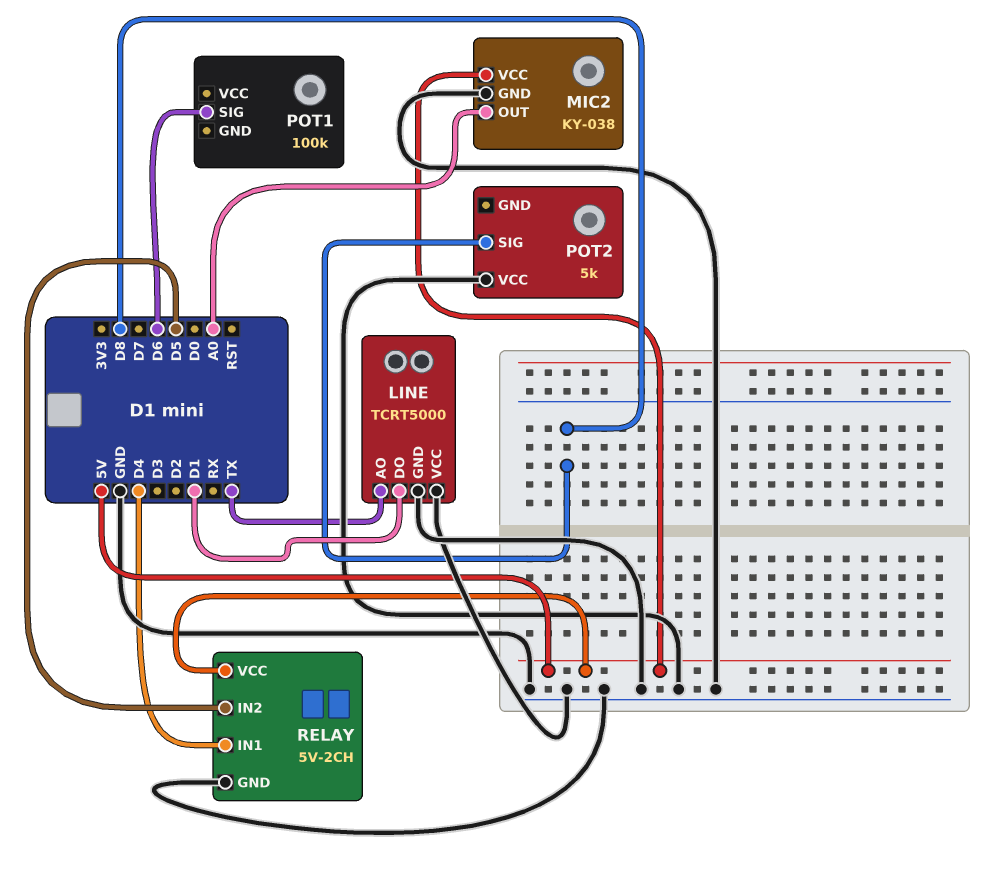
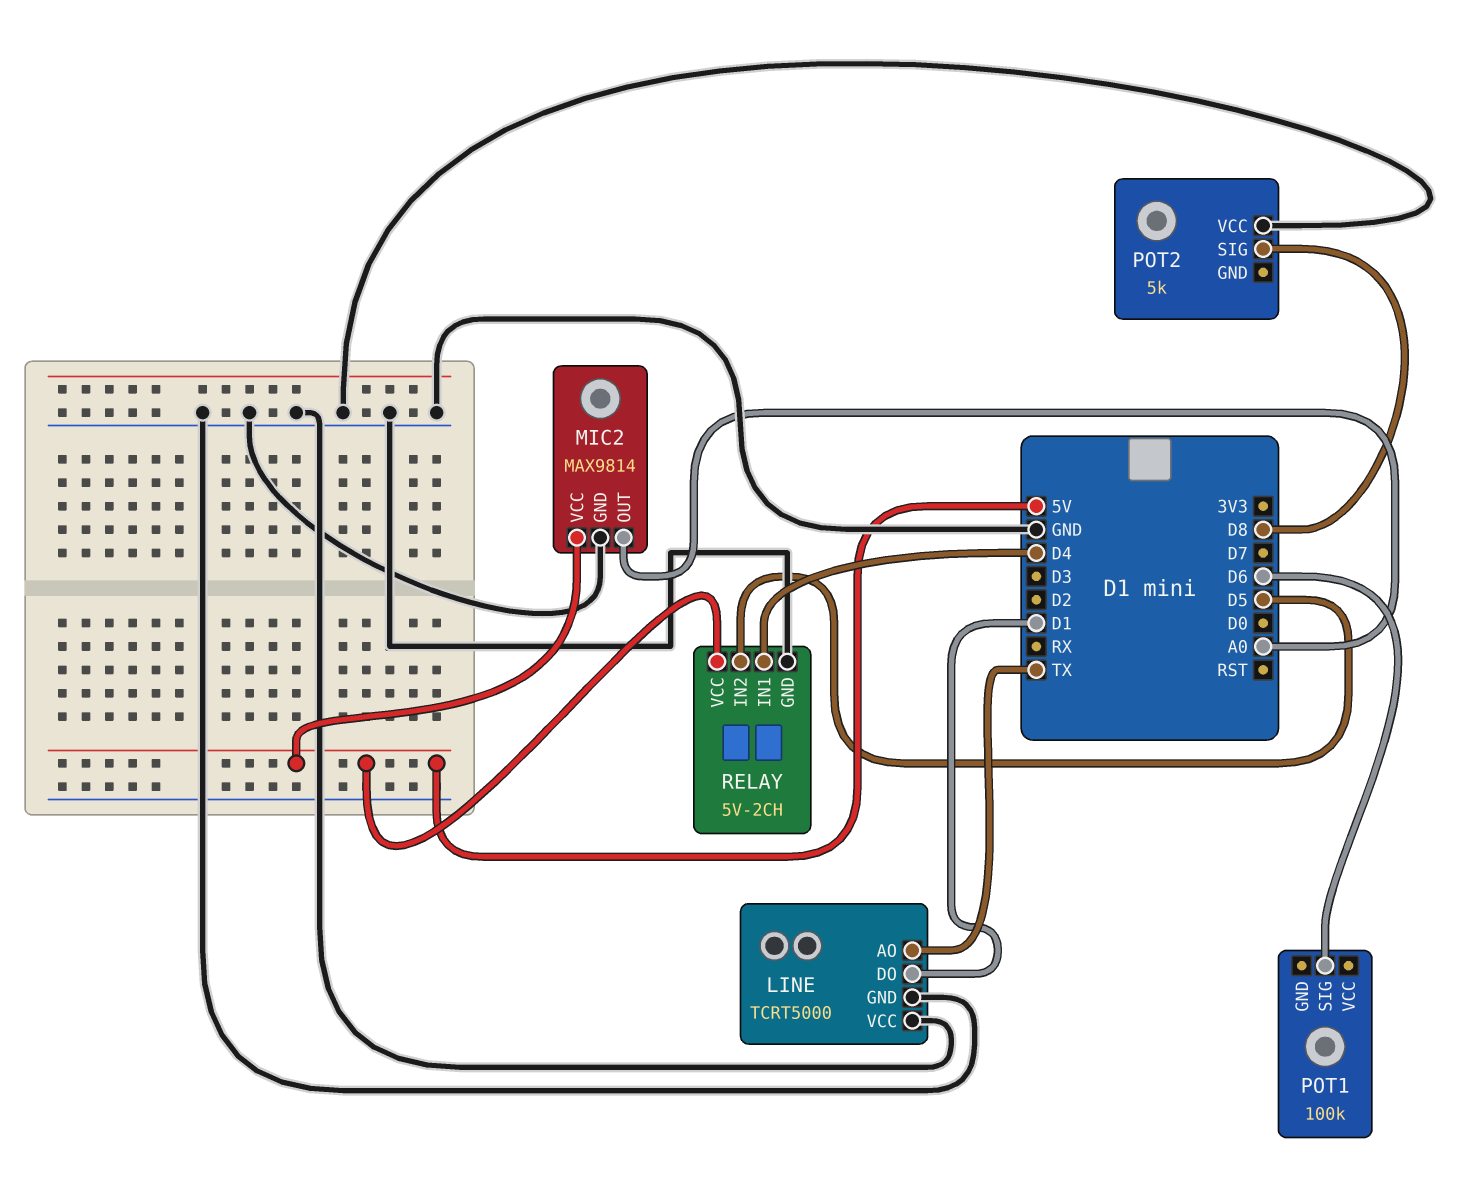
MIC2: KY-038 -> MAX9814

